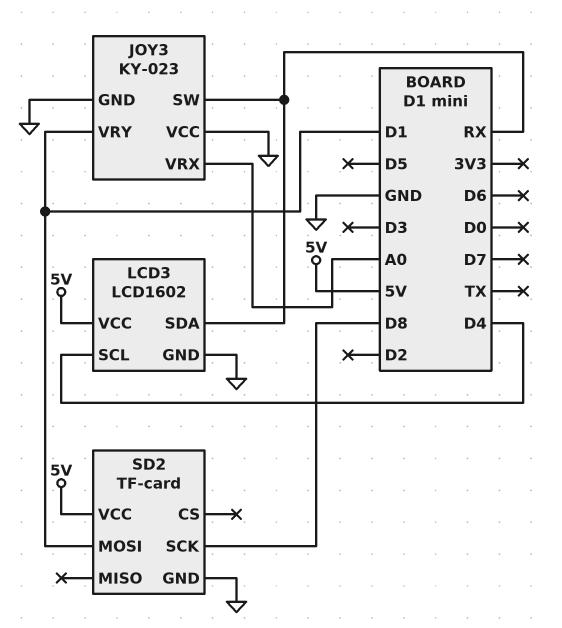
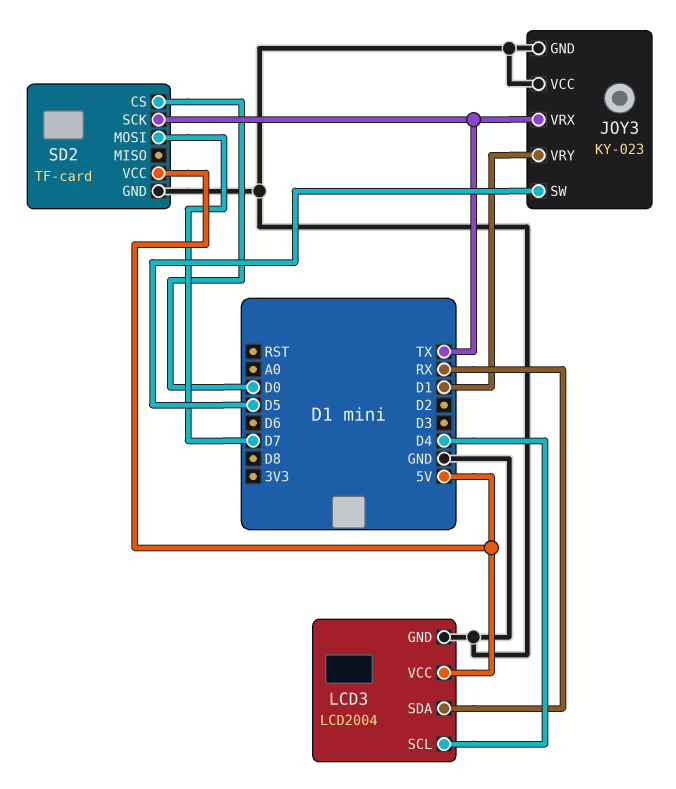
JOY3 pin SW: RX -> D5
JOY3 pin VRX: A0 -> TX
LCD3: LCD1602 -> LCD2004
SD2 pin CS: none -> D0
SD2 pin MOSI: D1 -> D7
SD2 pin SCK: D8 -> TX

